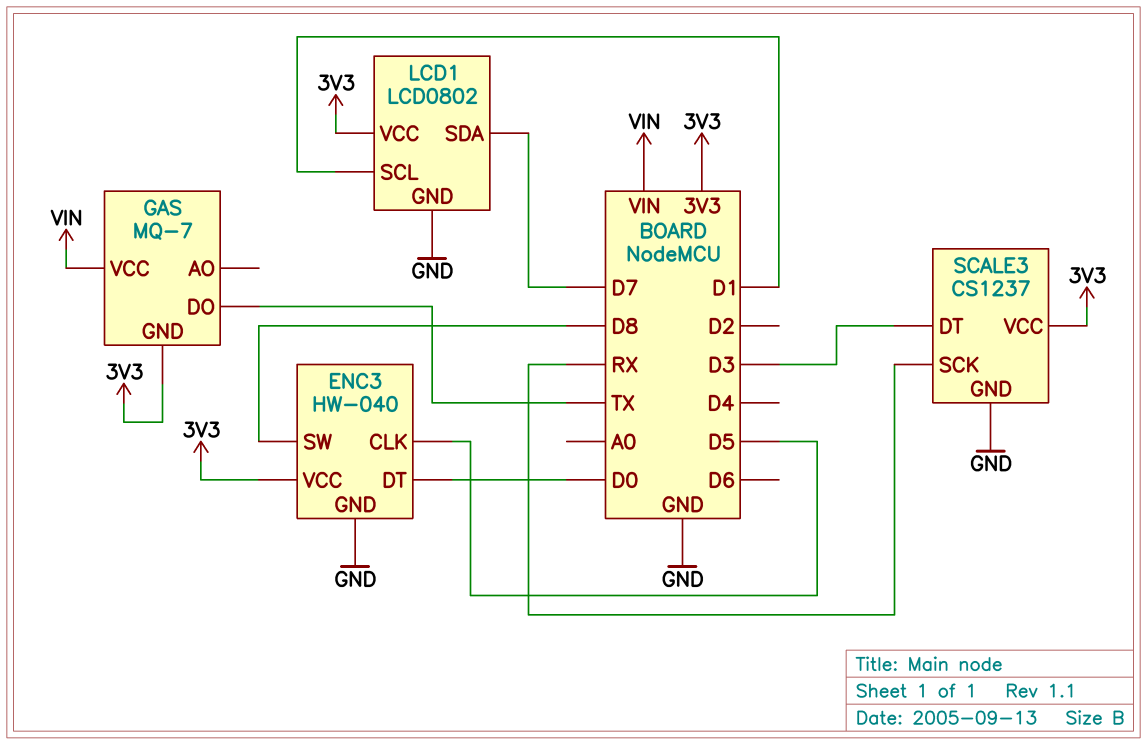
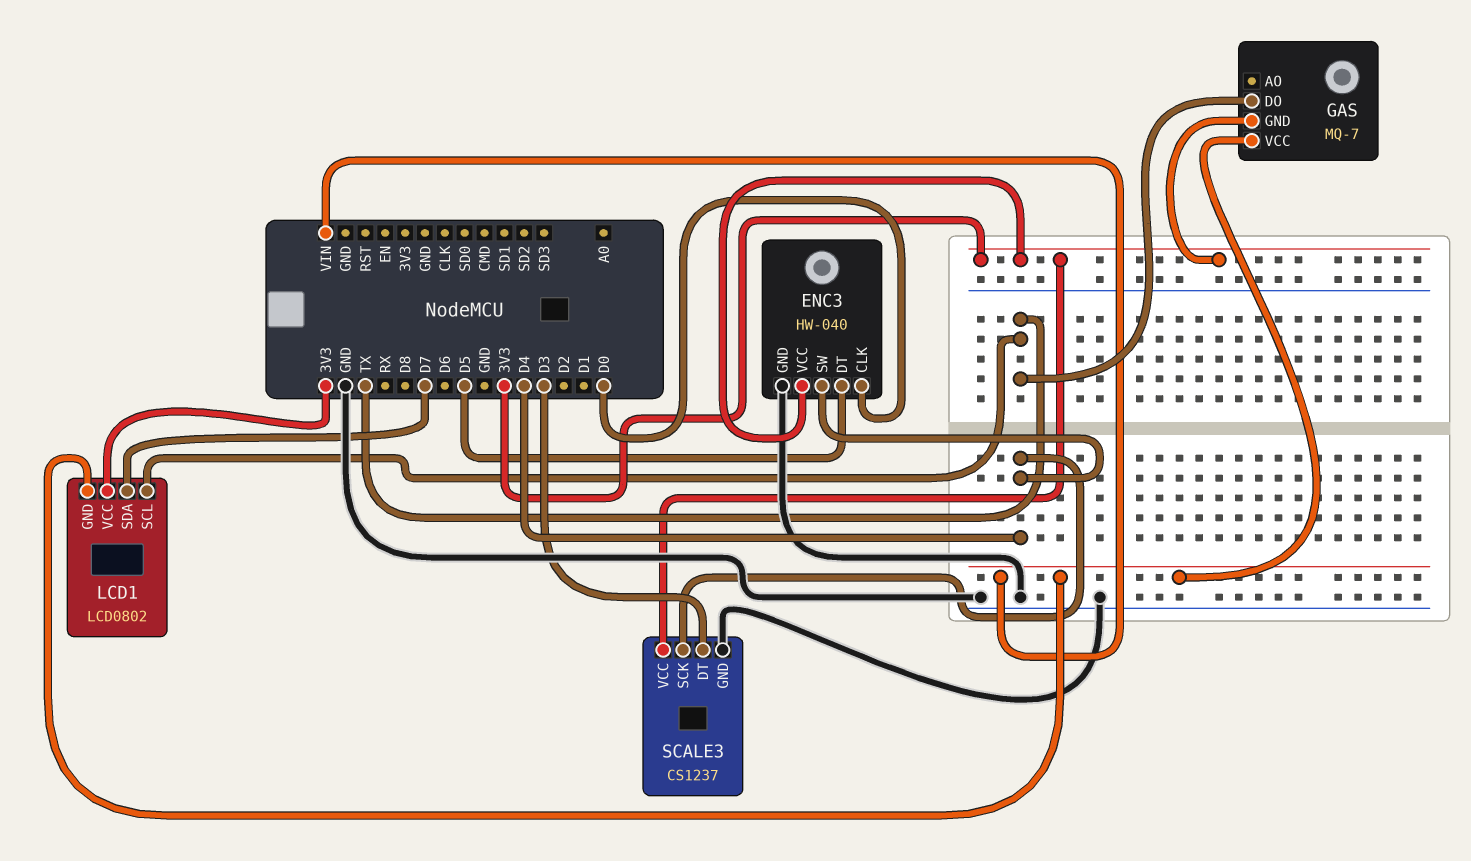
ENC3 pin CLK: D5 -> D0
ENC3 pin DT: D0 -> D5
ENC3 pin SW: D8 -> D4
LCD1 pin GND: GND -> VIN
LCD1 pin SCL: D1 -> TX
SCALE3 pin SCK: RX -> D4

